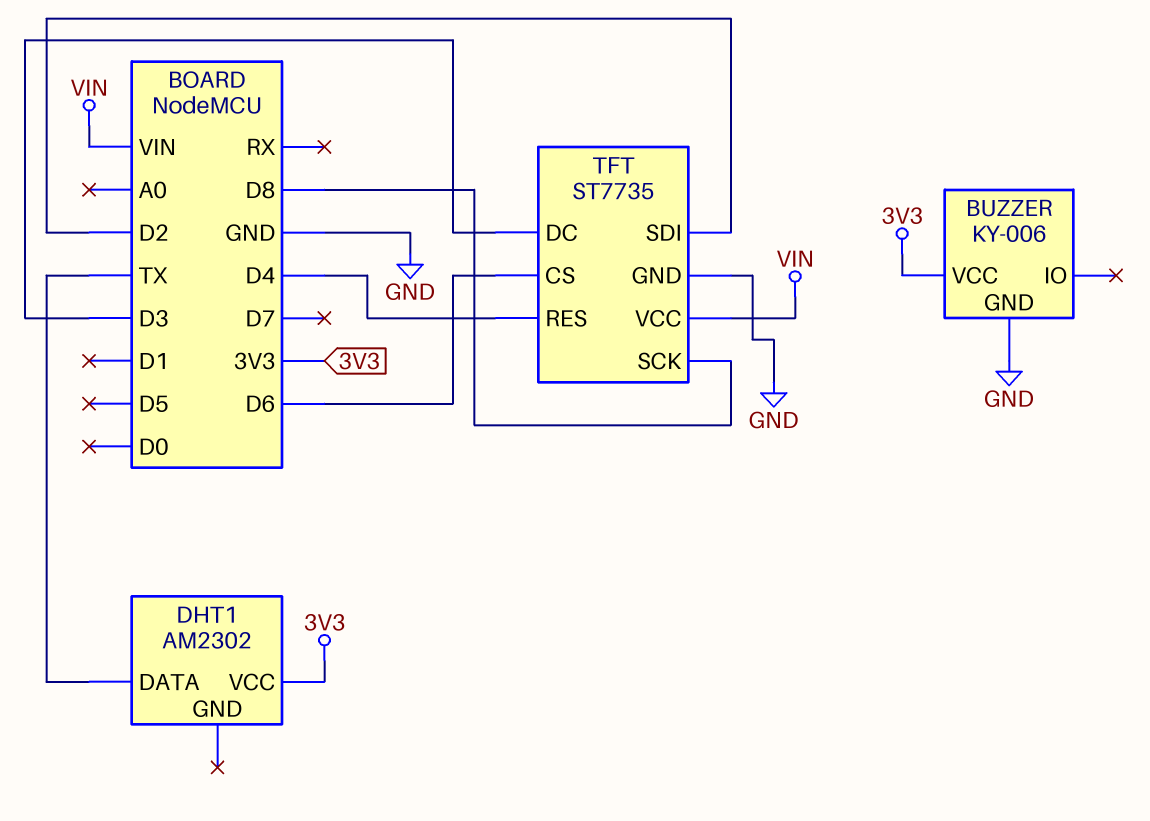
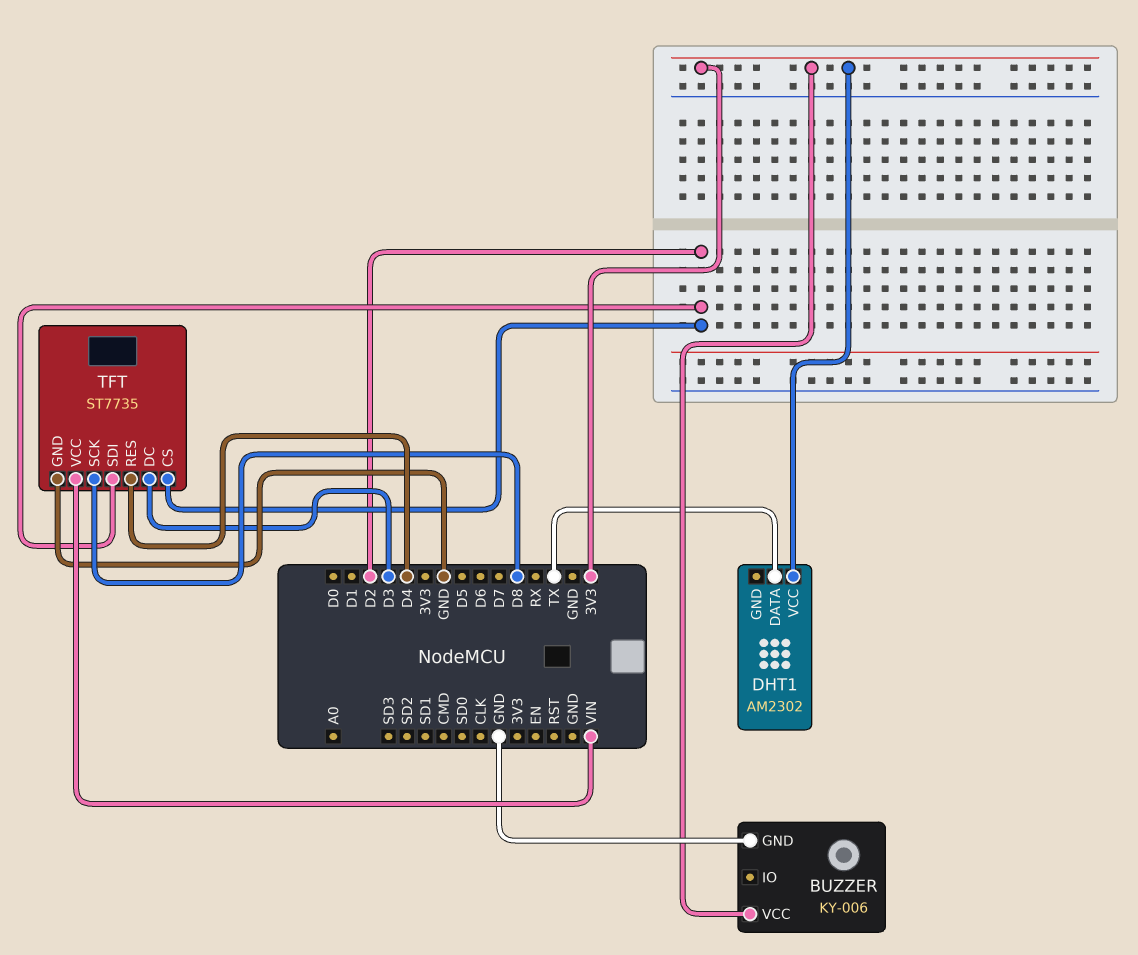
TFT pin CS: D6 -> D2

